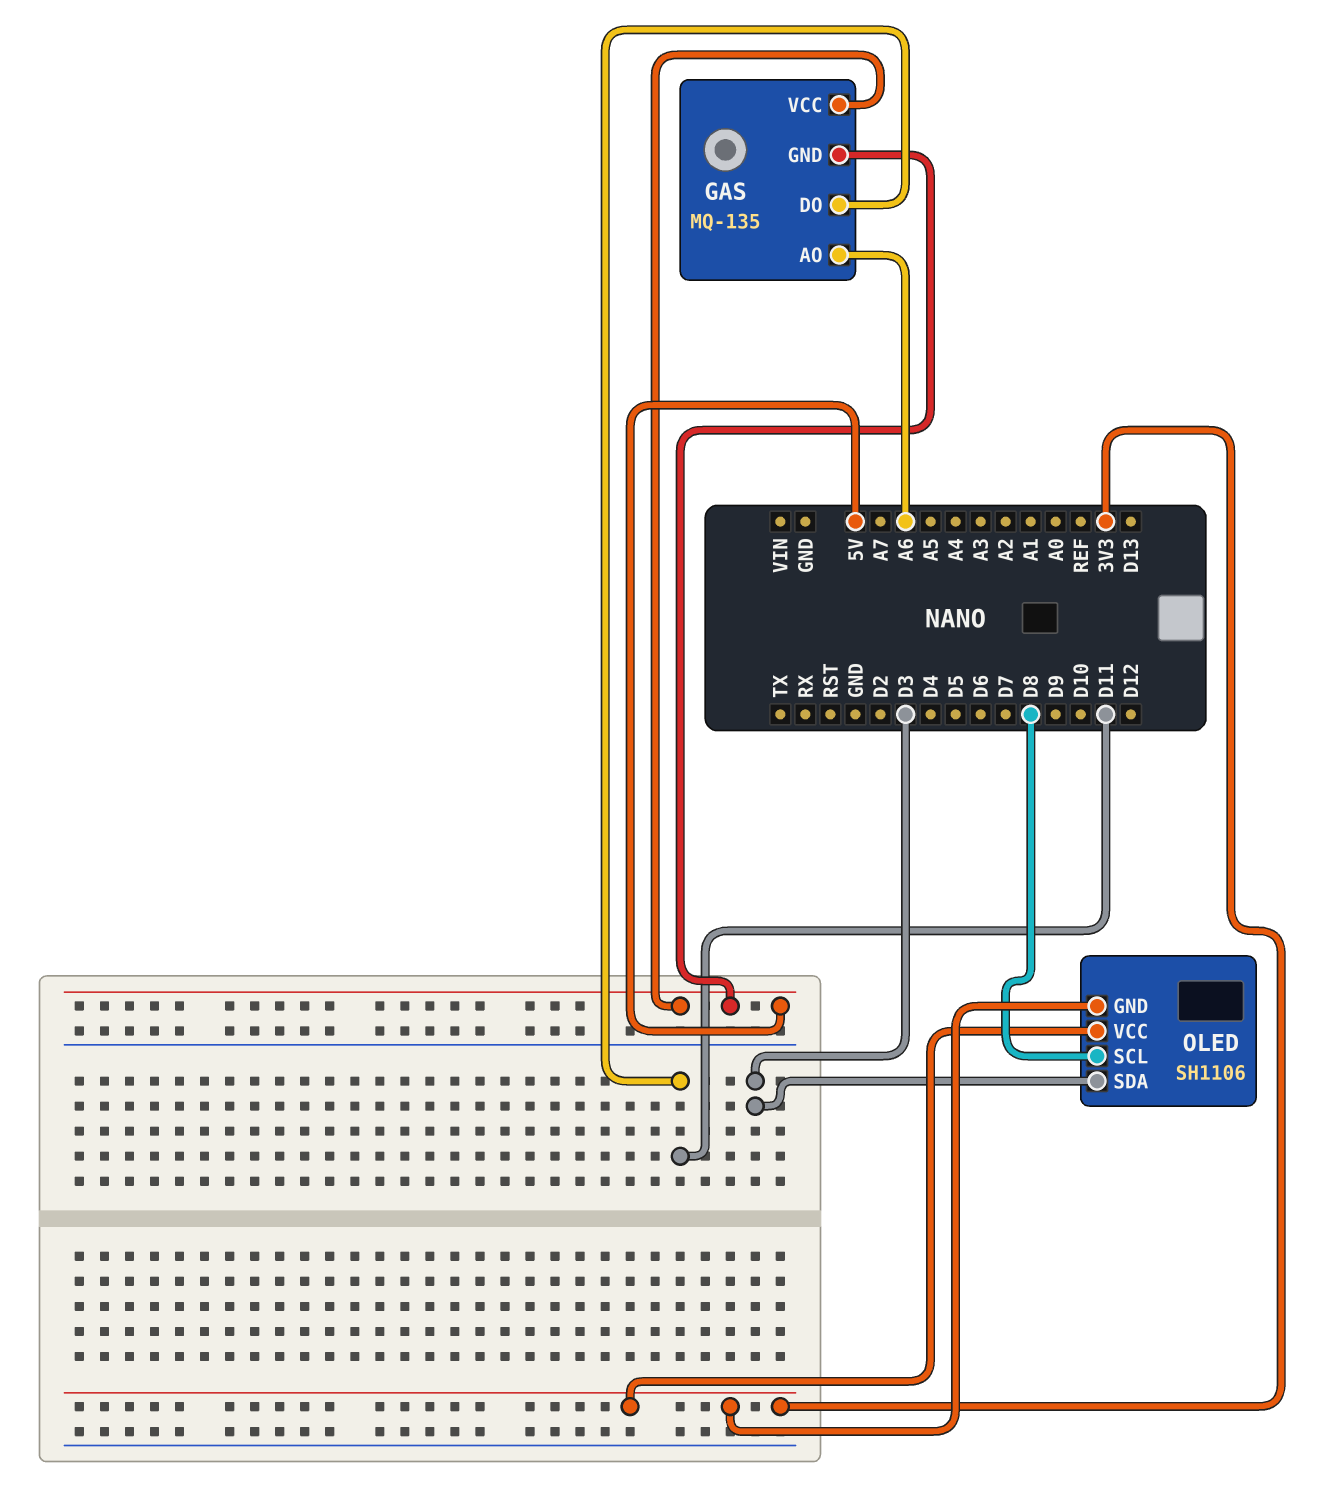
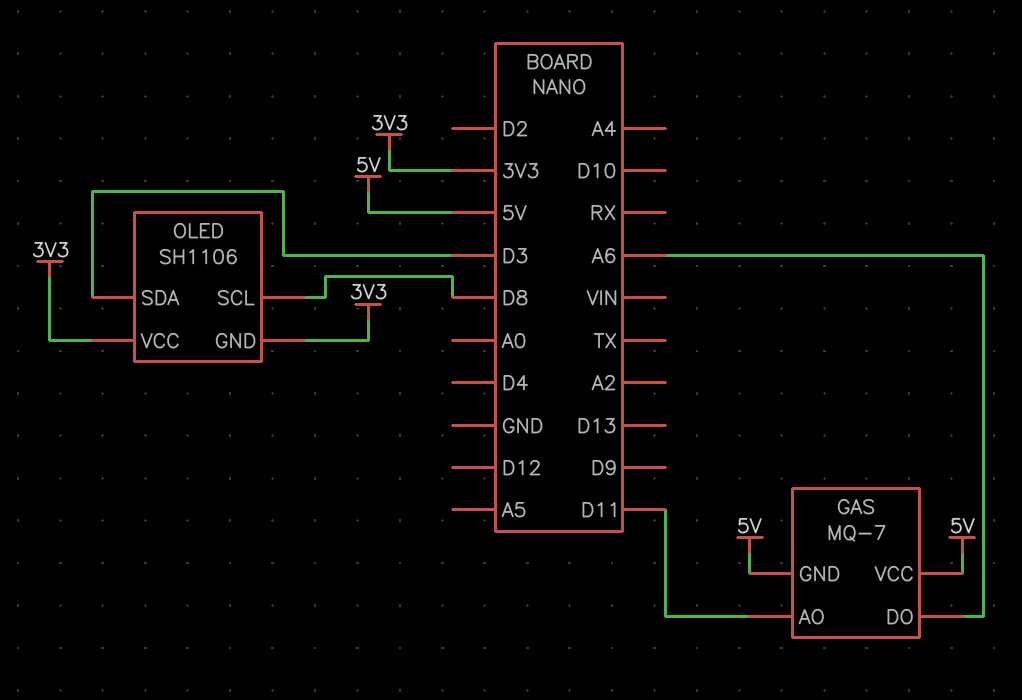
GAS: MQ-135 -> MQ-7
GAS pin AO: A6 -> D11
GAS pin DO: D11 -> A6

